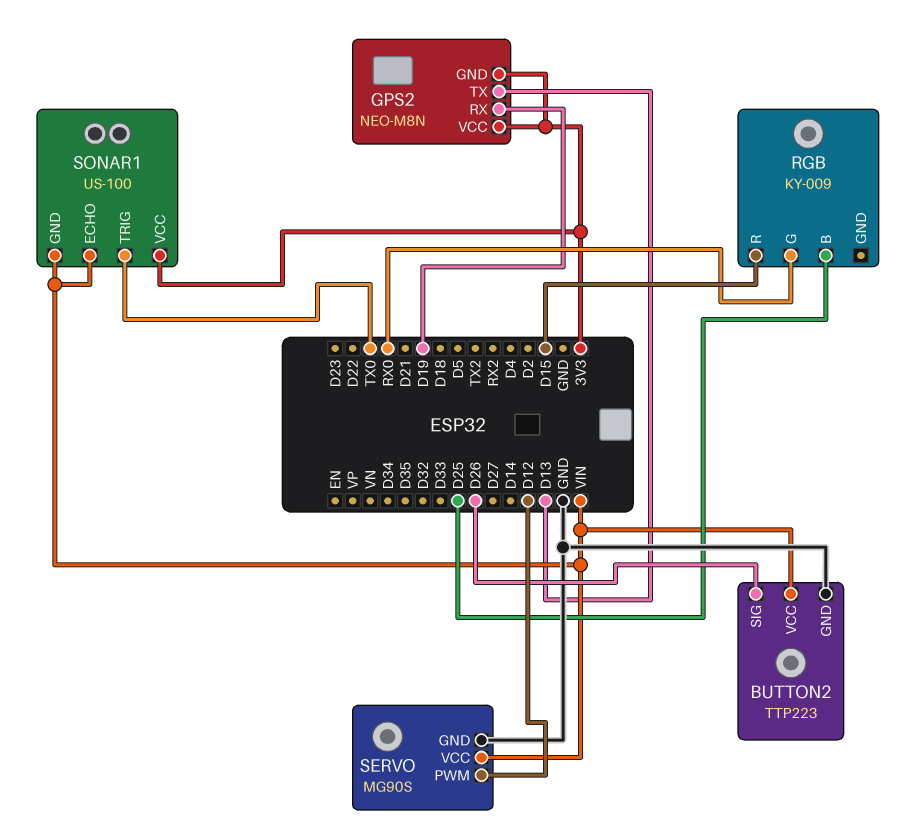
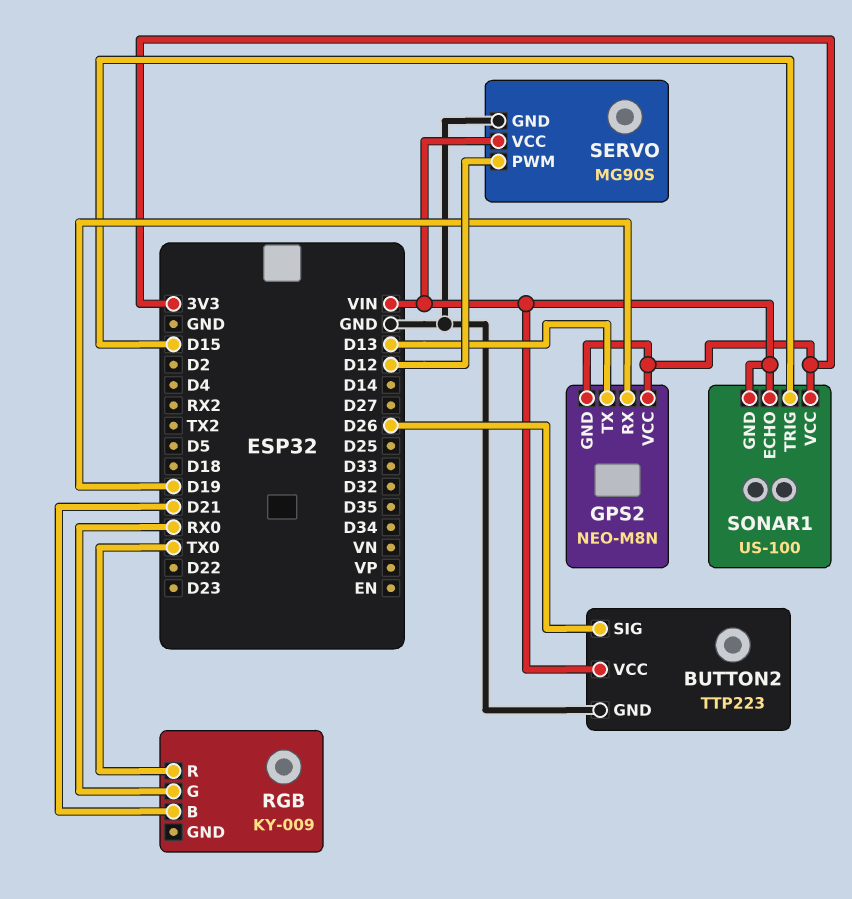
RGB pin B: D25 -> D21
RGB pin R: D15 -> TX0
SONAR1 pin TRIG: TX0 -> D15

